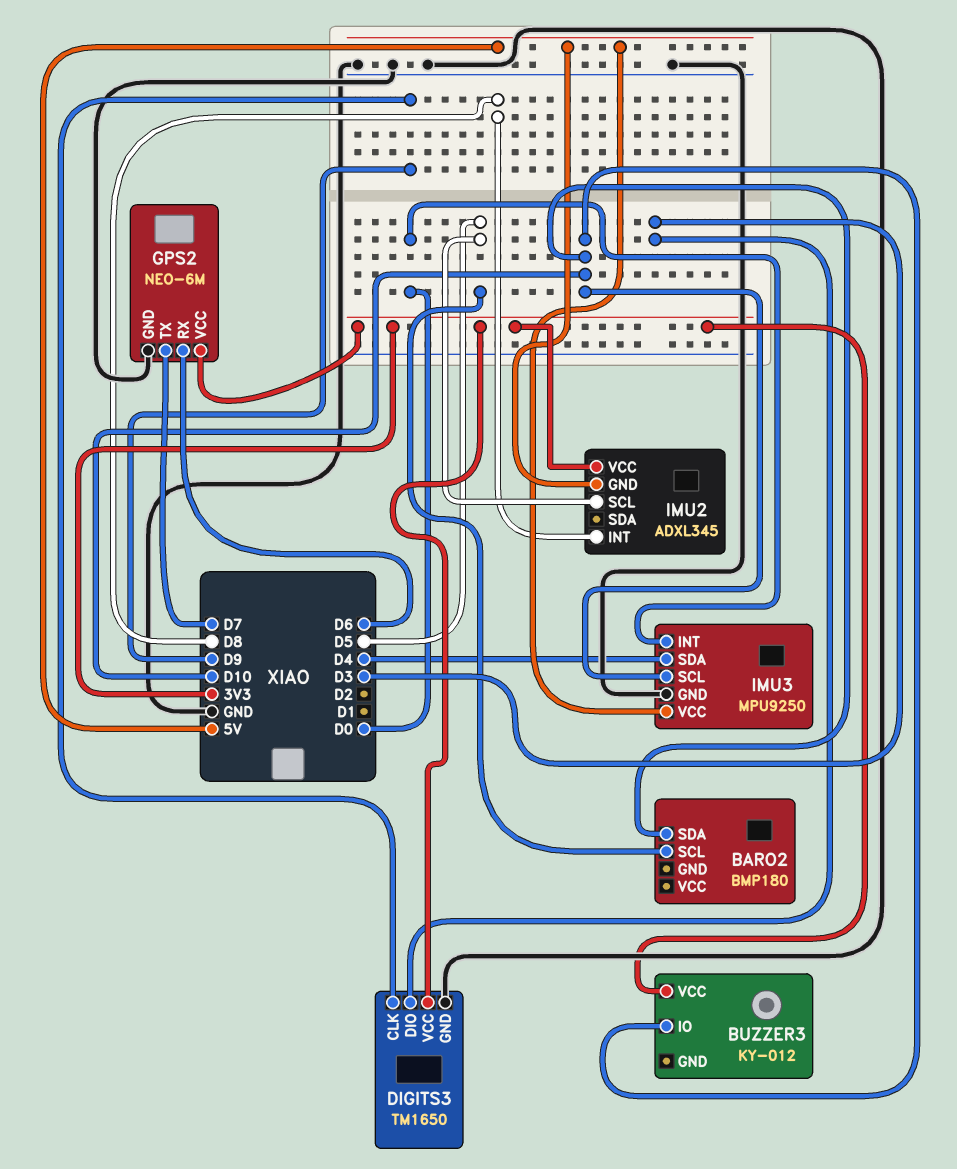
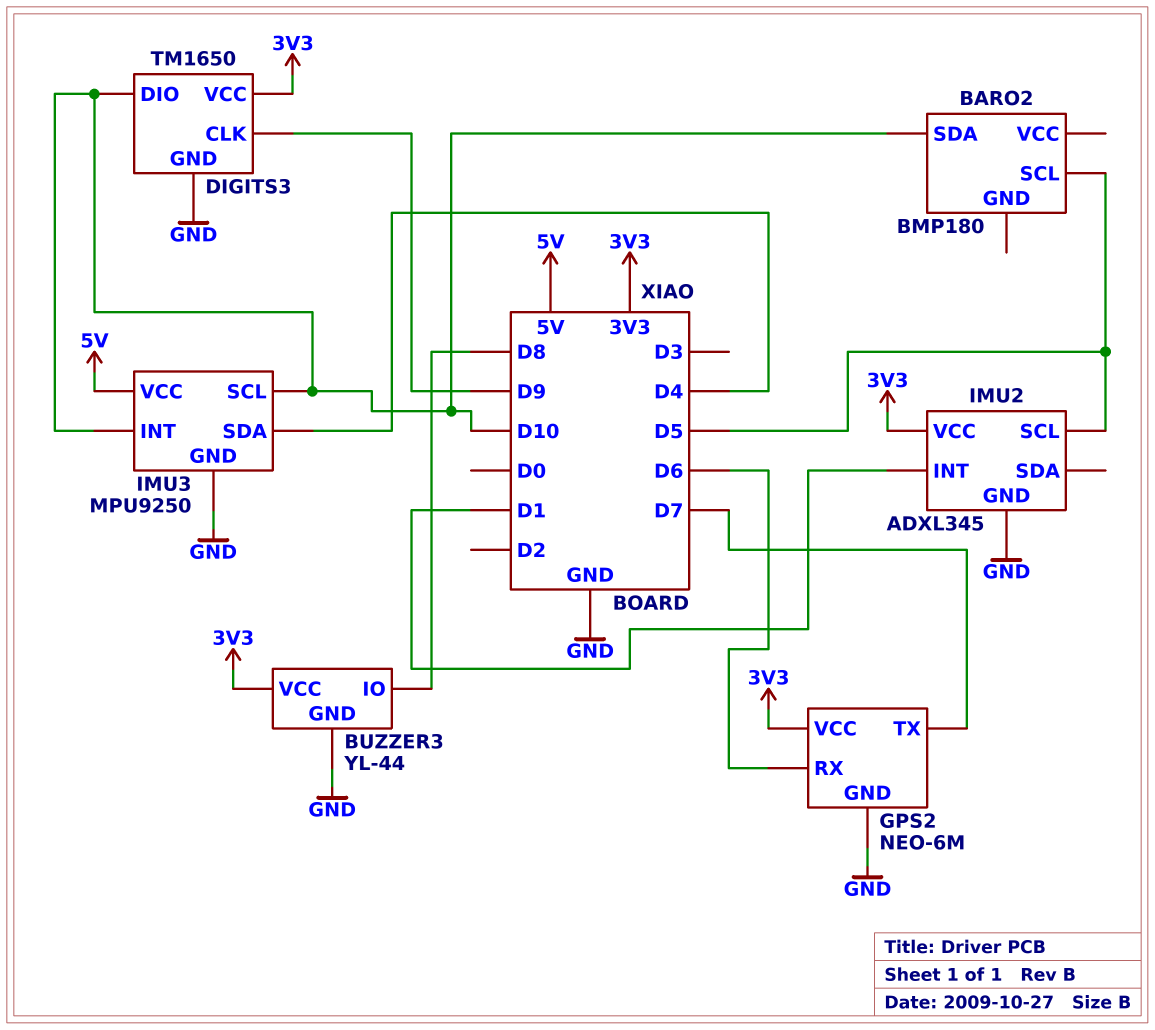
BUZZER3: KY-012 -> YL-44
BUZZER3 pin GND: none -> GND
BUZZER3 pin IO: D10 -> D8
DIGITS3 pin DIO: D3 -> D10
IMU2 pin GND: 5V -> GND
IMU2 pin INT: D8 -> D1
IMU3 pin INT: D0 -> D10

